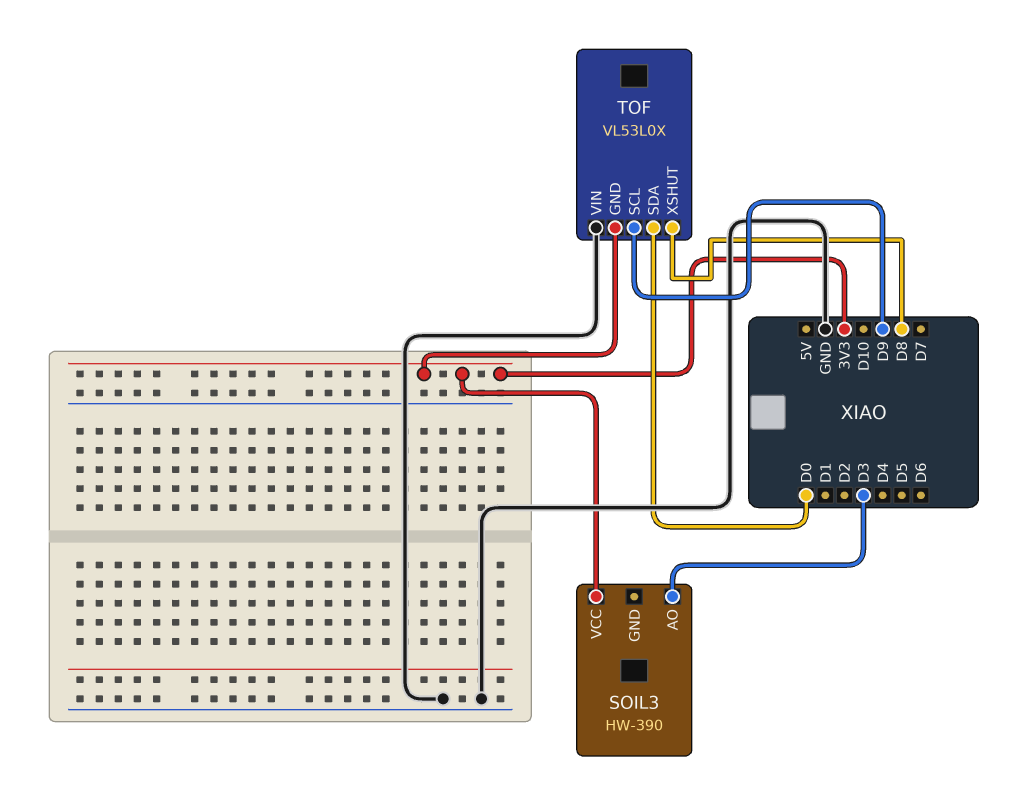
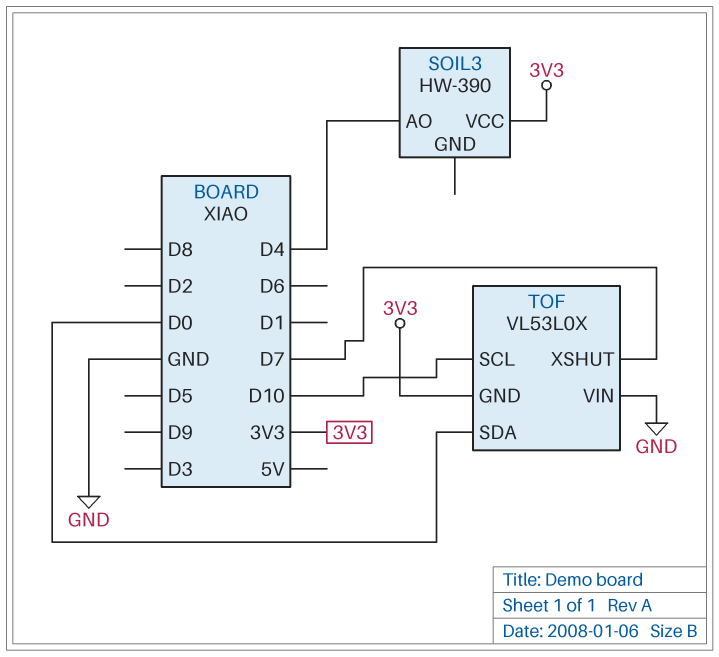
SOIL3 pin AO: D3 -> D4
TOF pin SCL: D9 -> D10
TOF pin XSHUT: D8 -> D7

